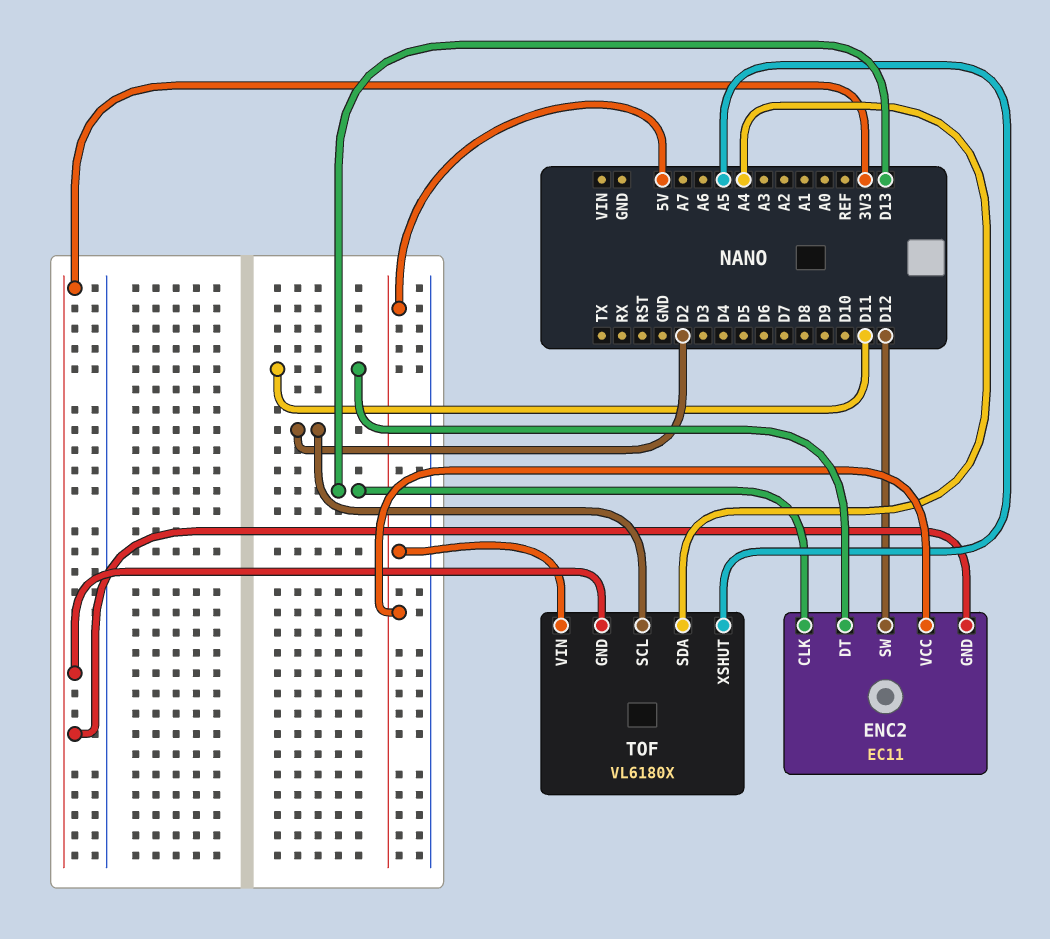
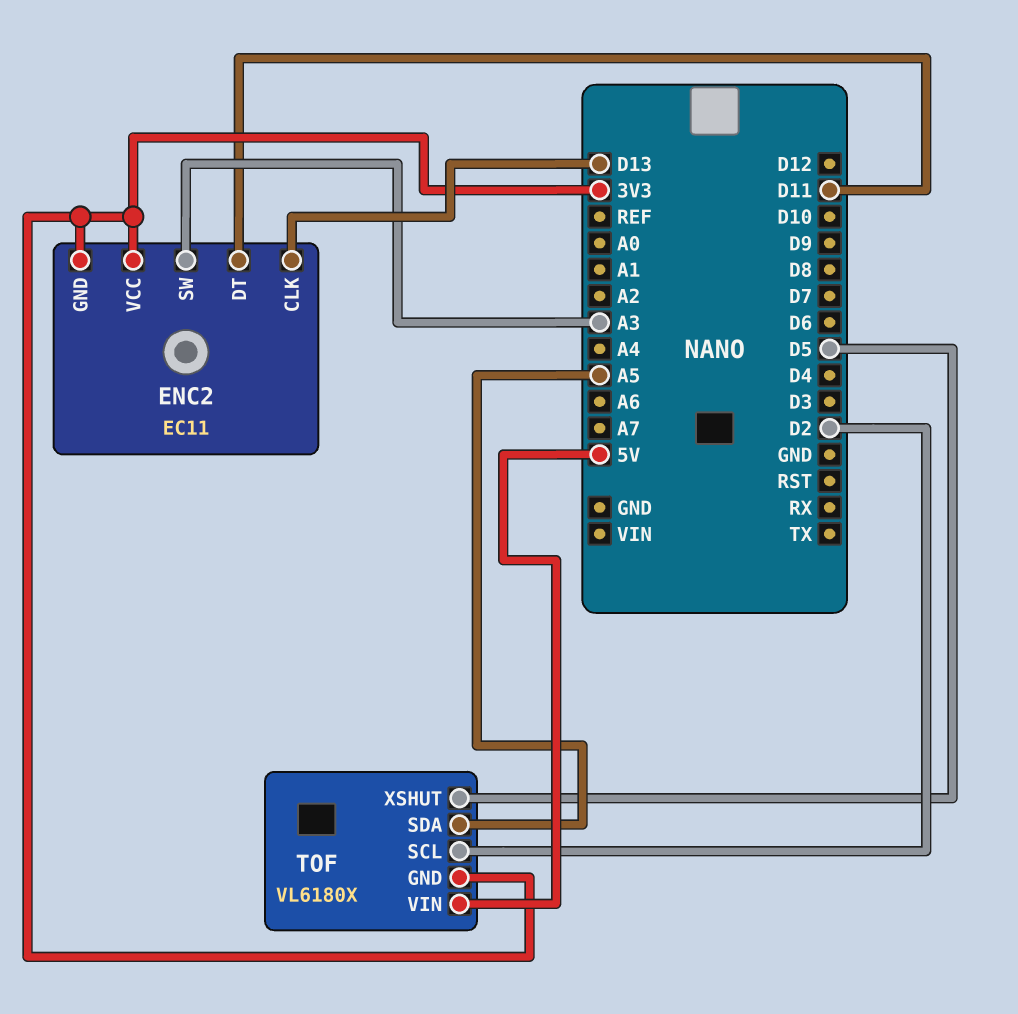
ENC2 pin SW: D12 -> A3
ENC2 pin VCC: 5V -> 3V3
TOF pin SDA: A4 -> A5
TOF pin XSHUT: A5 -> D5

